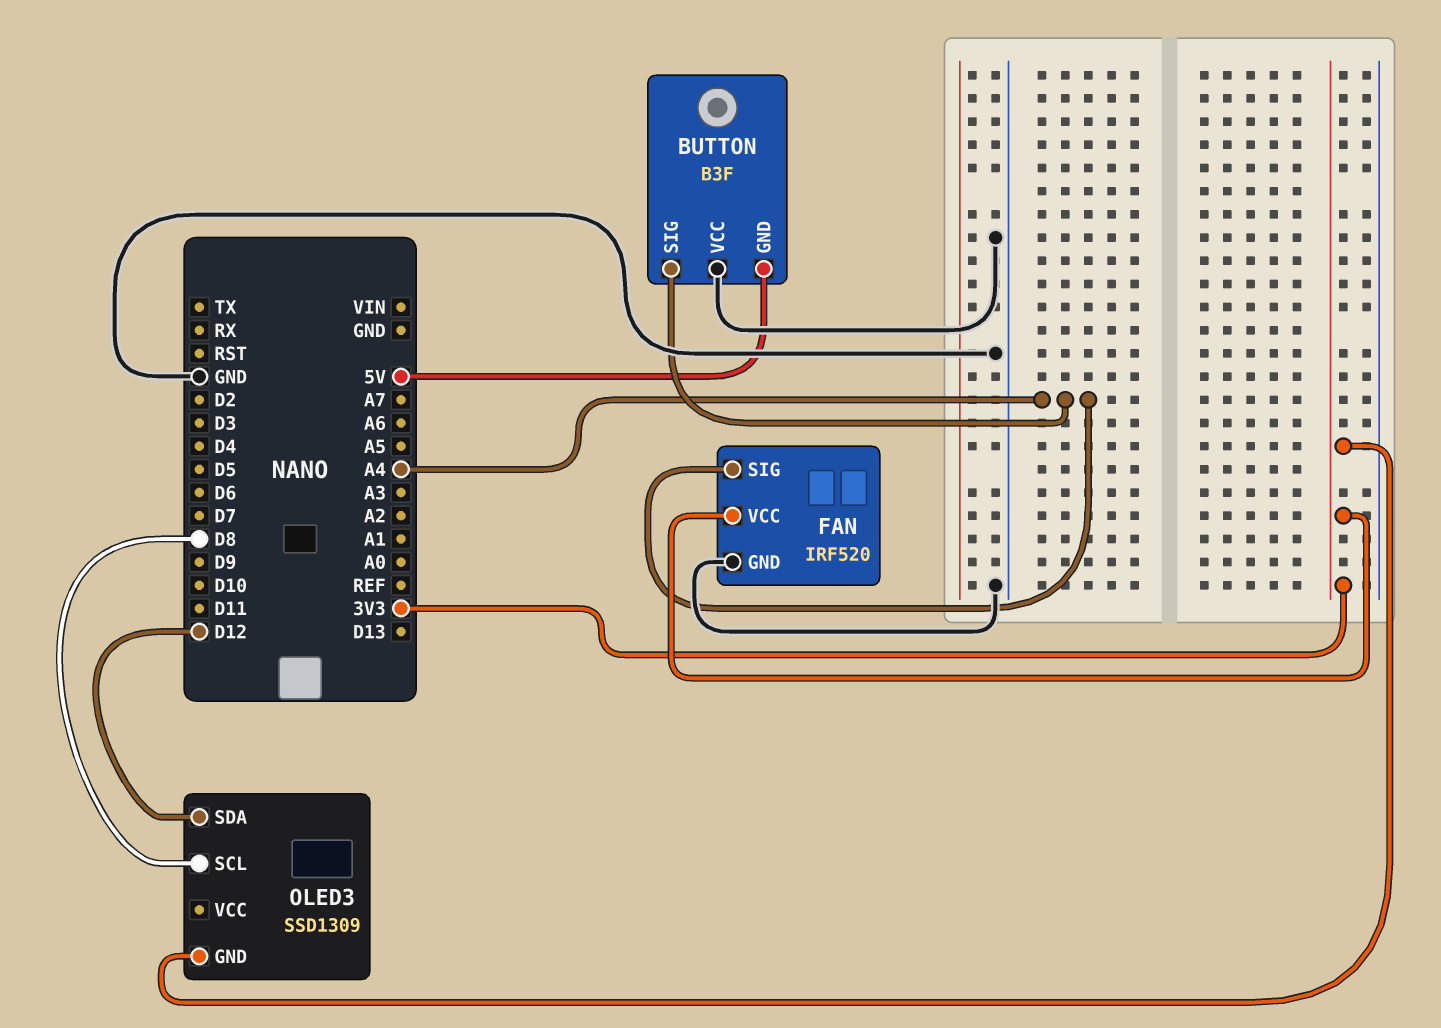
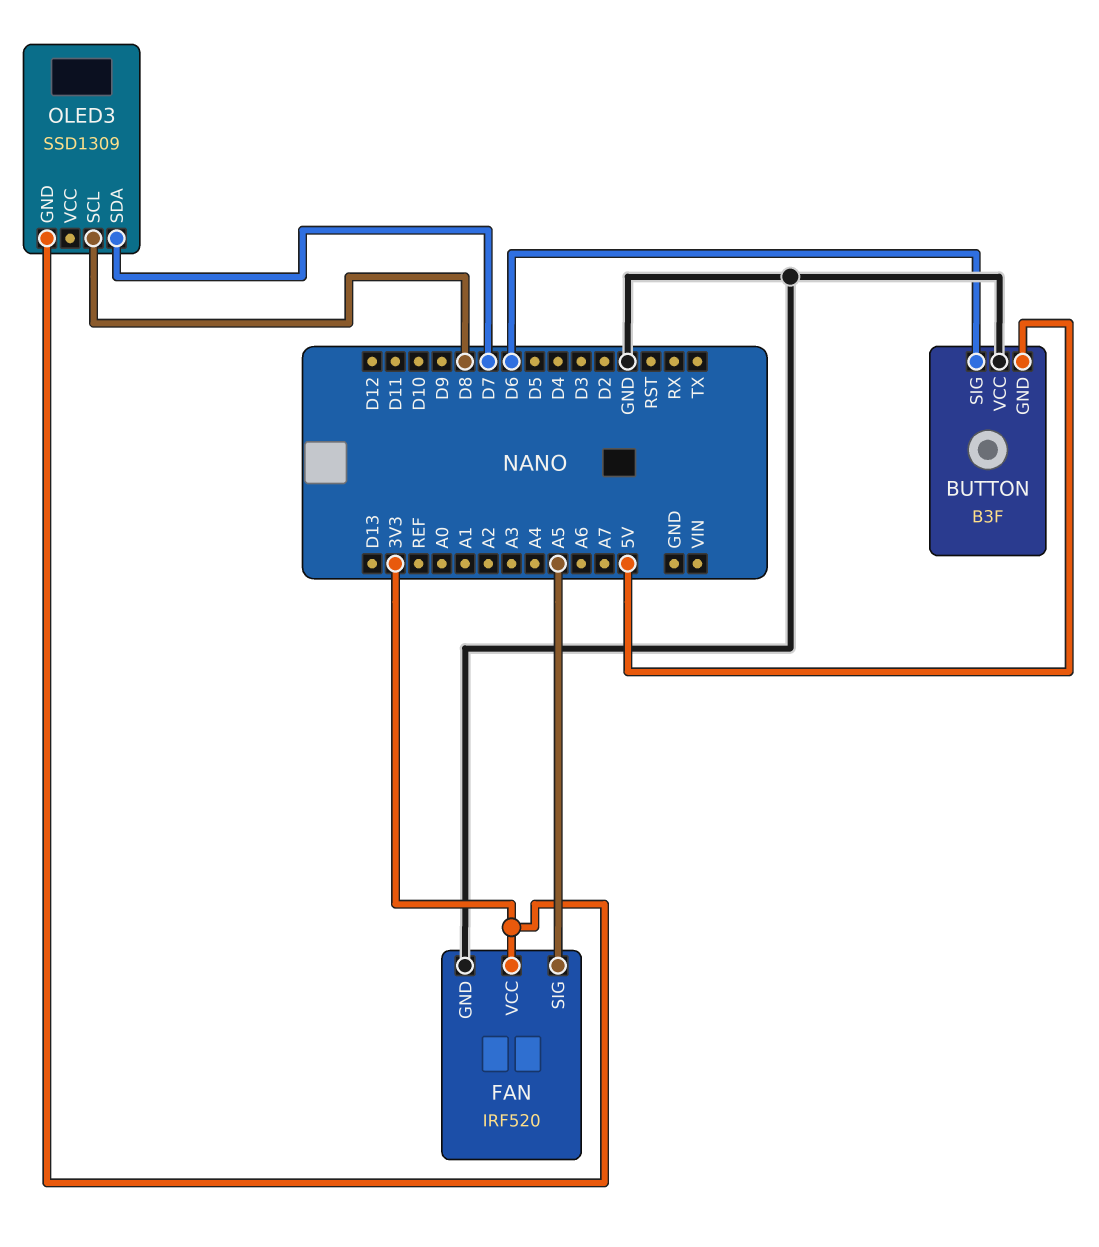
BUTTON pin SIG: A4 -> D6
FAN pin SIG: A4 -> A5
OLED3 pin SDA: D12 -> D7

